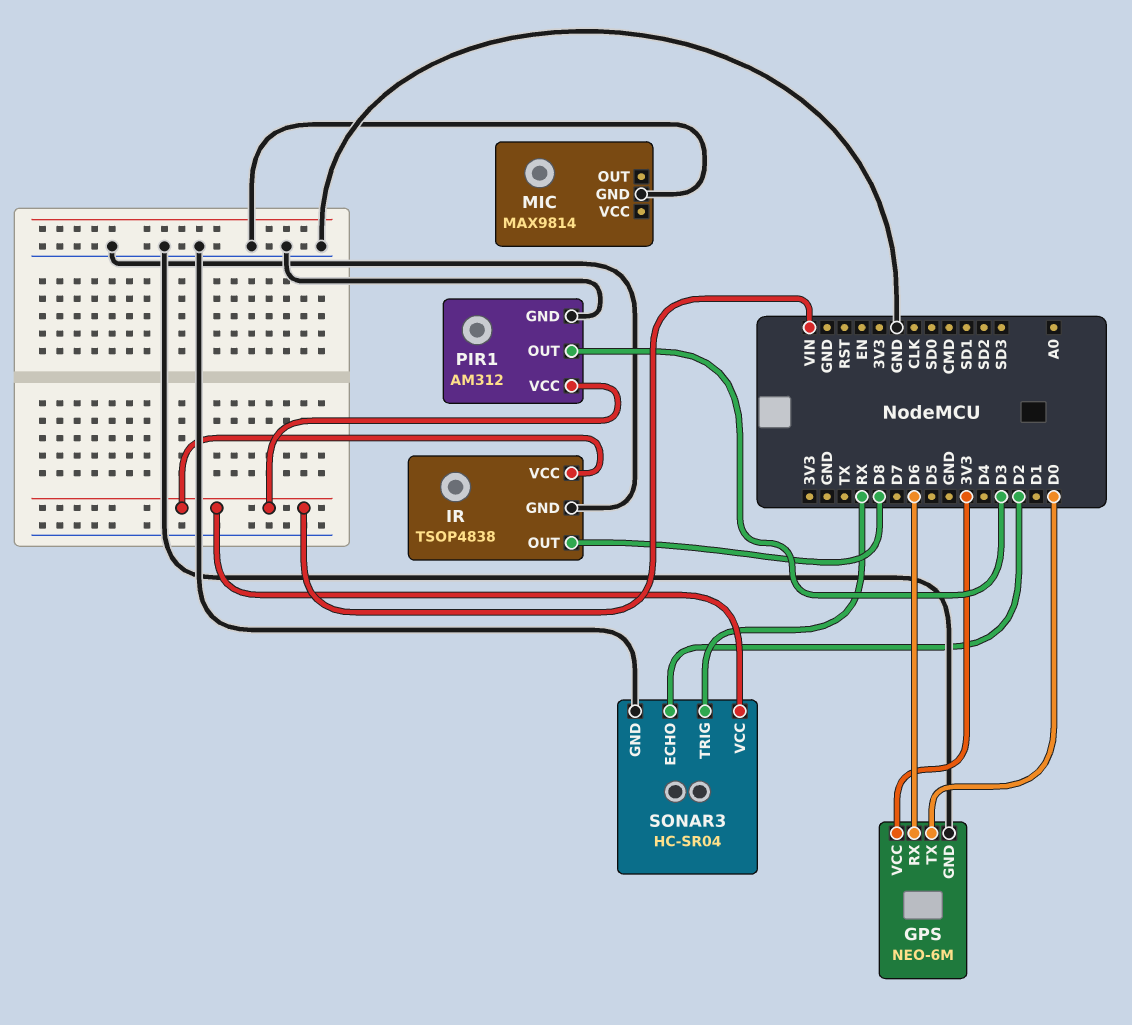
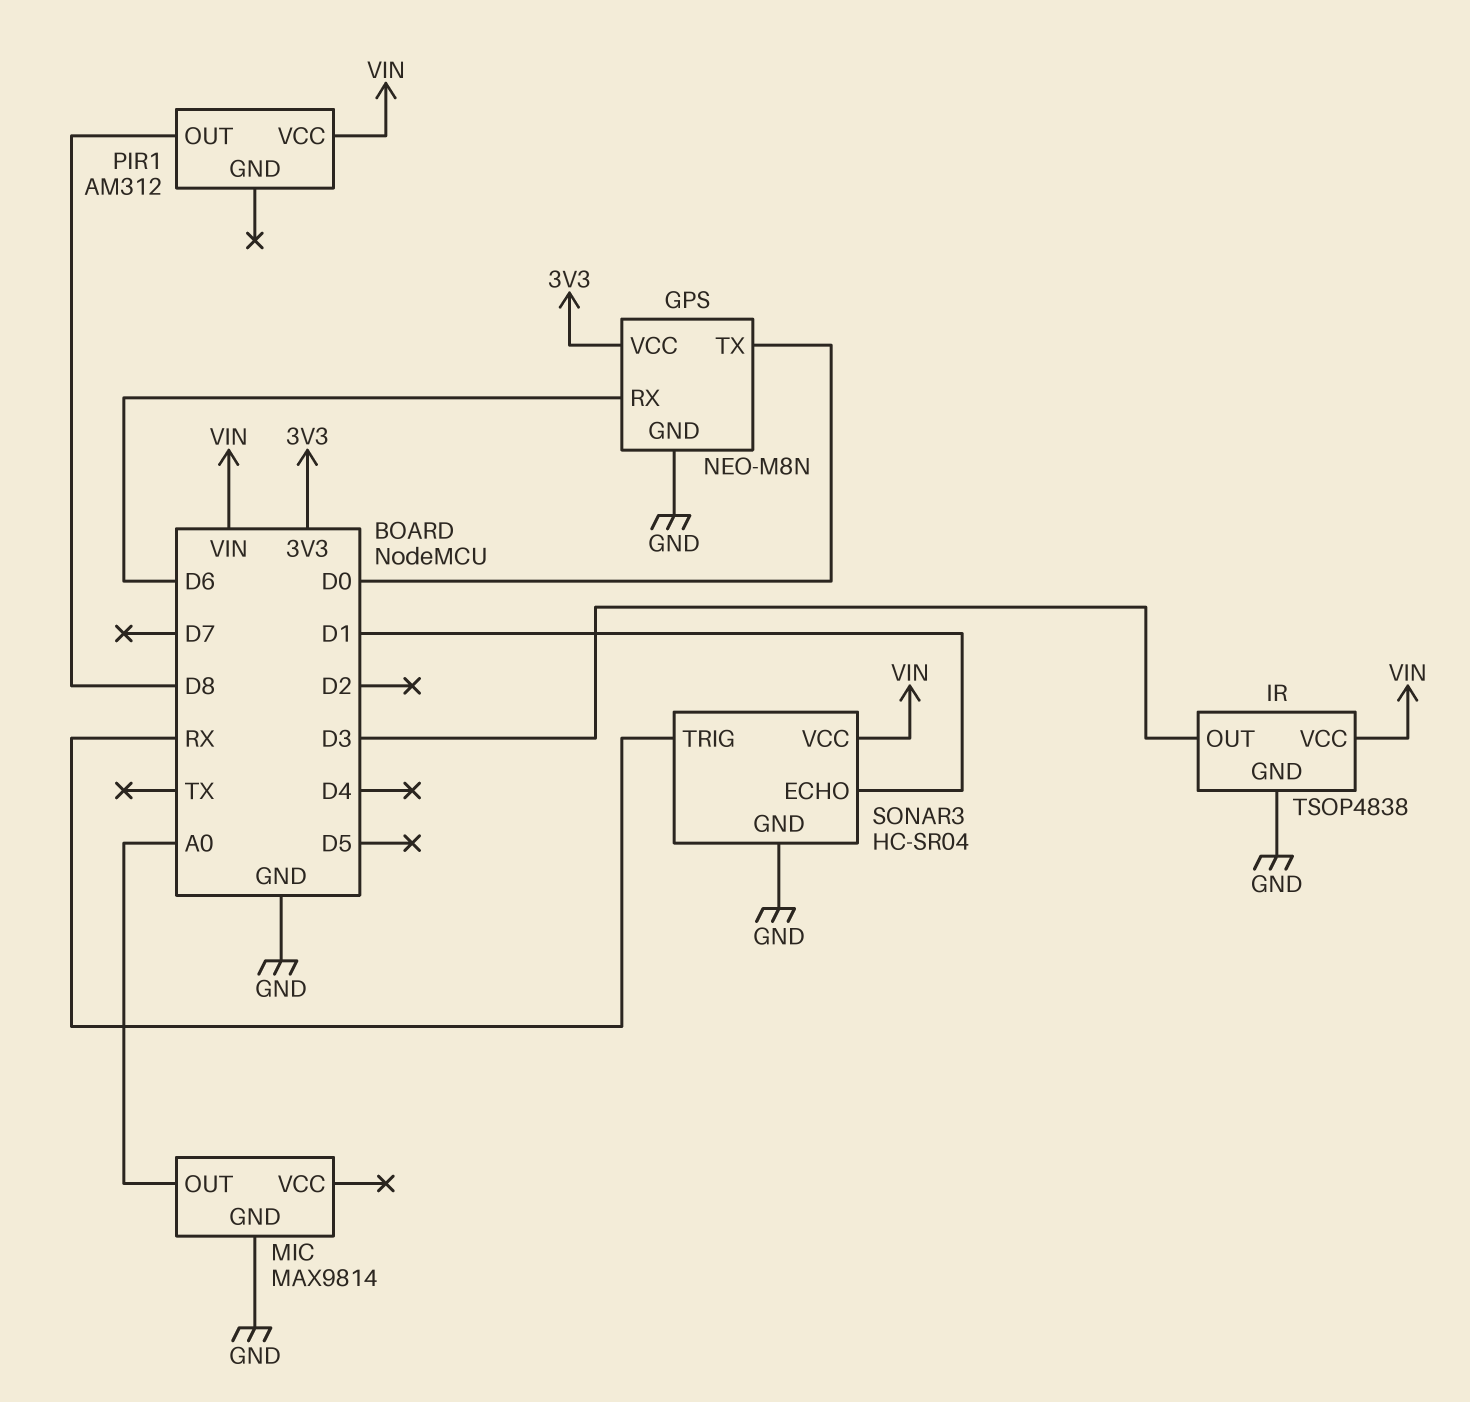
GPS: NEO-6M -> NEO-M8N
IR pin OUT: D8 -> D3
MIC pin OUT: none -> A0
PIR1 pin GND: GND -> none
PIR1 pin OUT: D3 -> D8
SONAR3 pin ECHO: D2 -> D1

